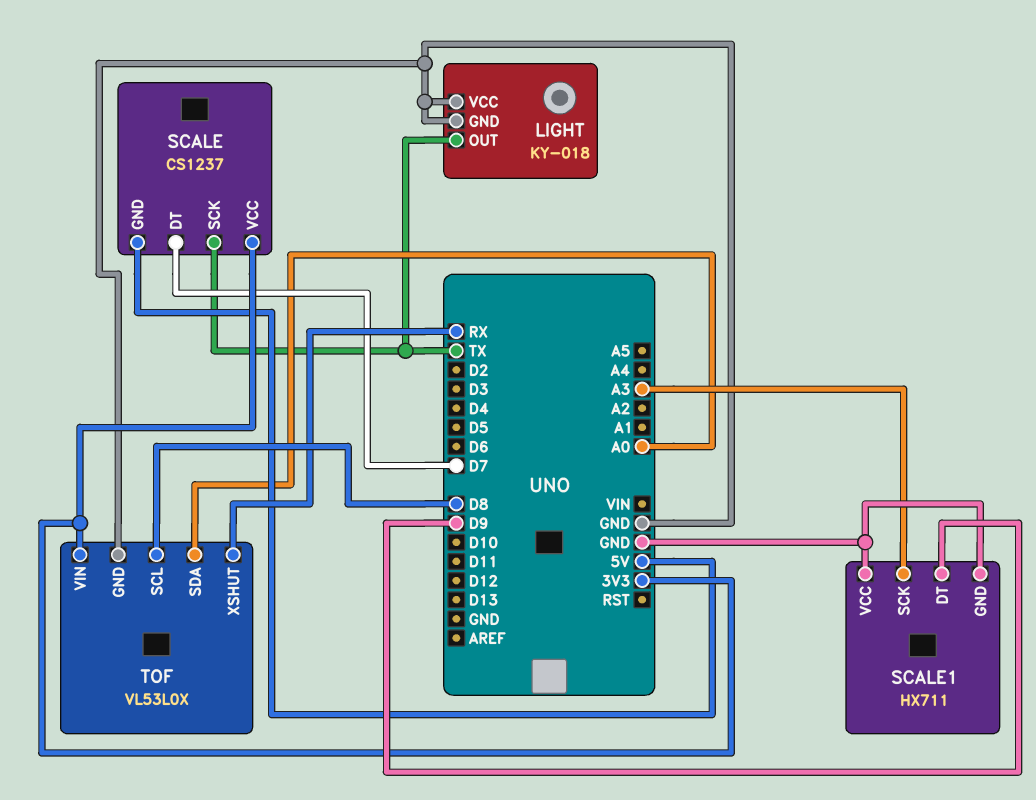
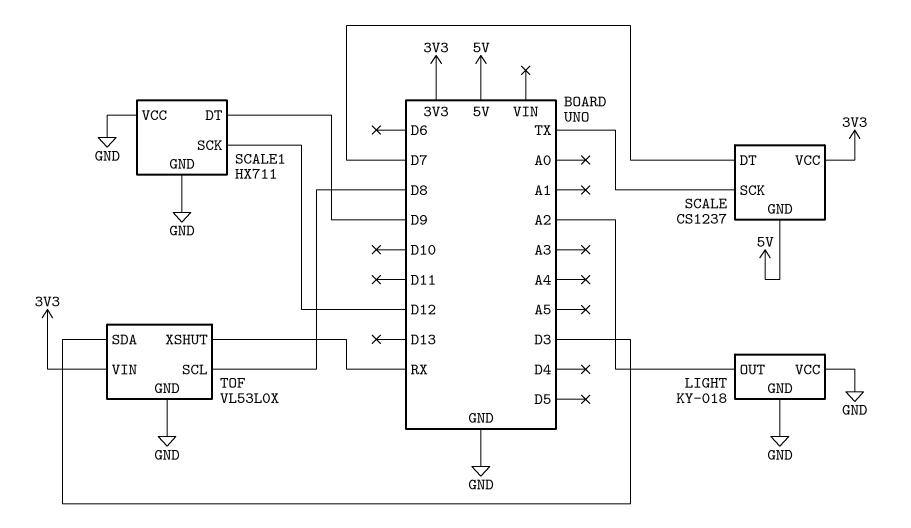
LIGHT pin OUT: TX -> A2
SCALE1 pin SCK: A3 -> D12
TOF pin SDA: A0 -> D3

